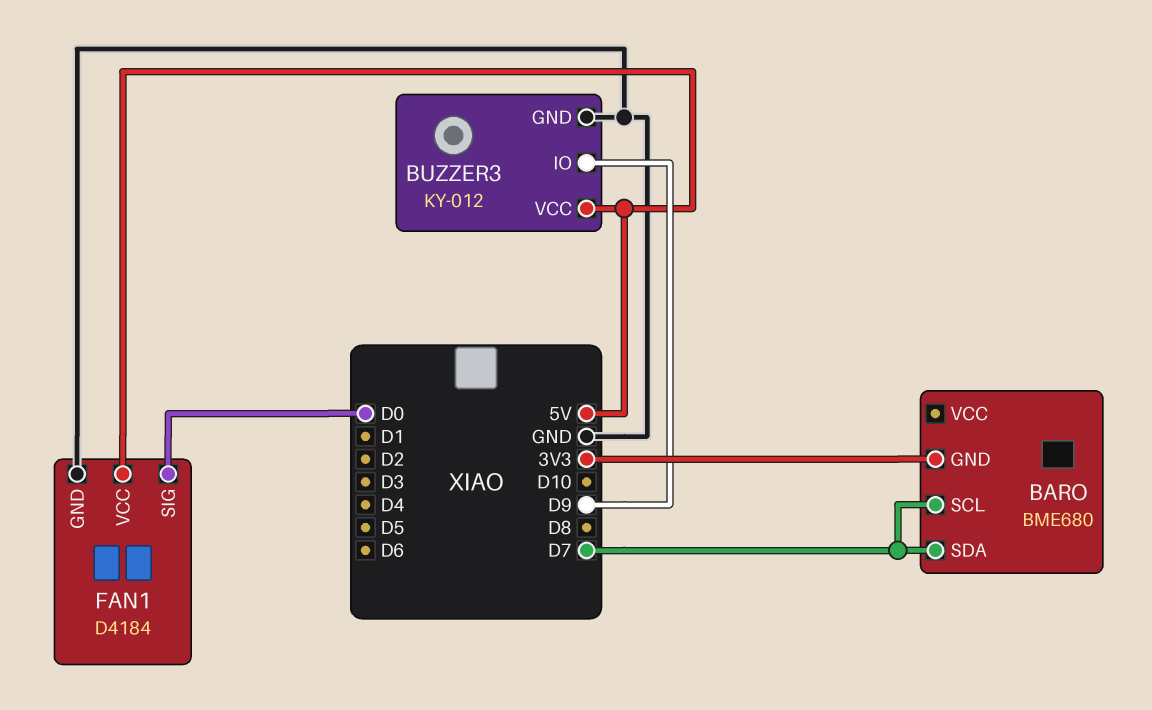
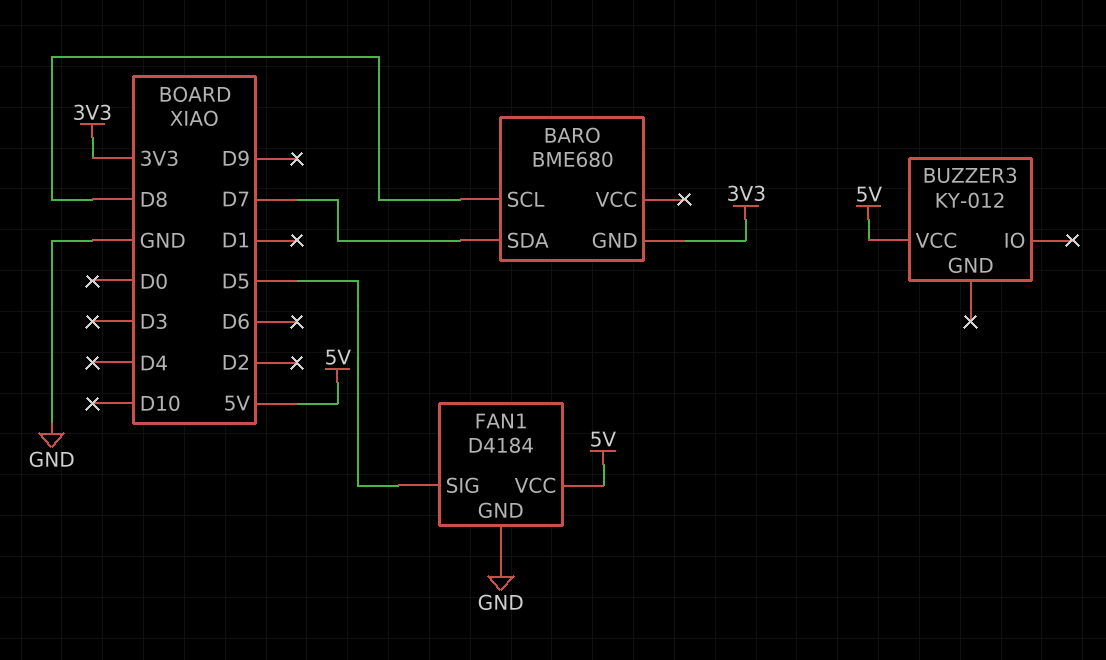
BARO pin SCL: D7 -> D8
BUZZER3 pin GND: GND -> none
BUZZER3 pin IO: D9 -> none
FAN1 pin SIG: D0 -> D5

